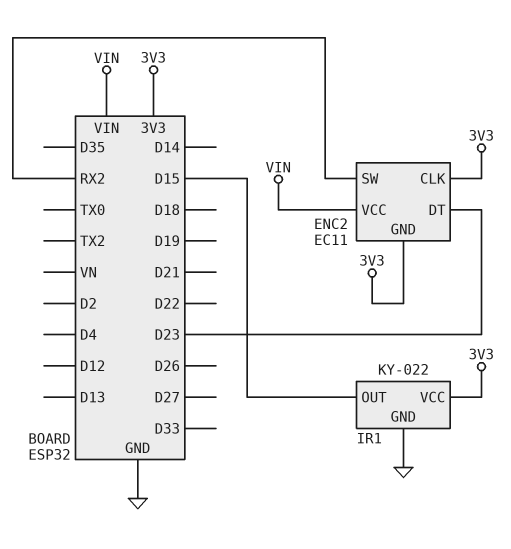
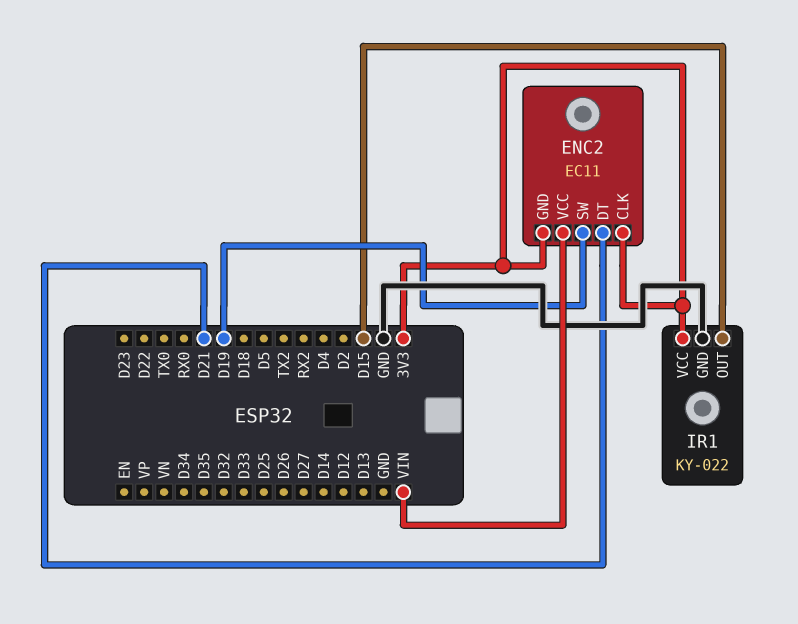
ENC2 pin DT: D23 -> D21
ENC2 pin SW: RX2 -> D19

